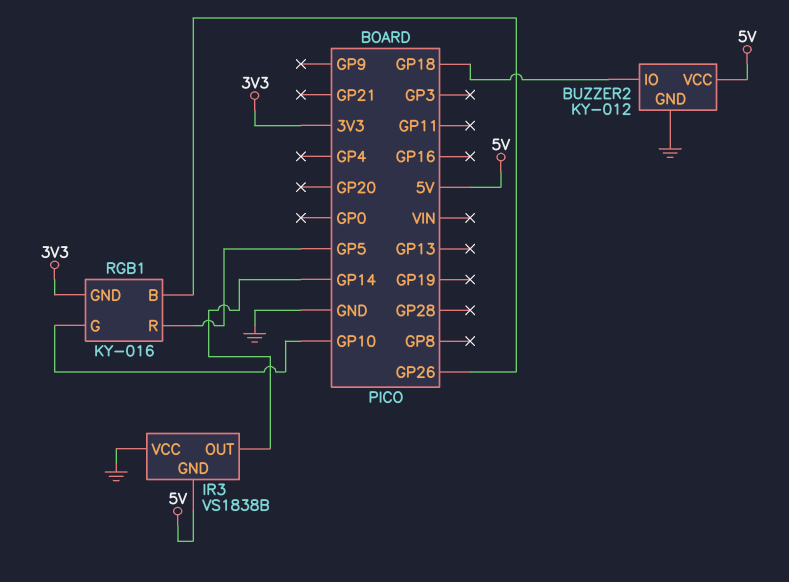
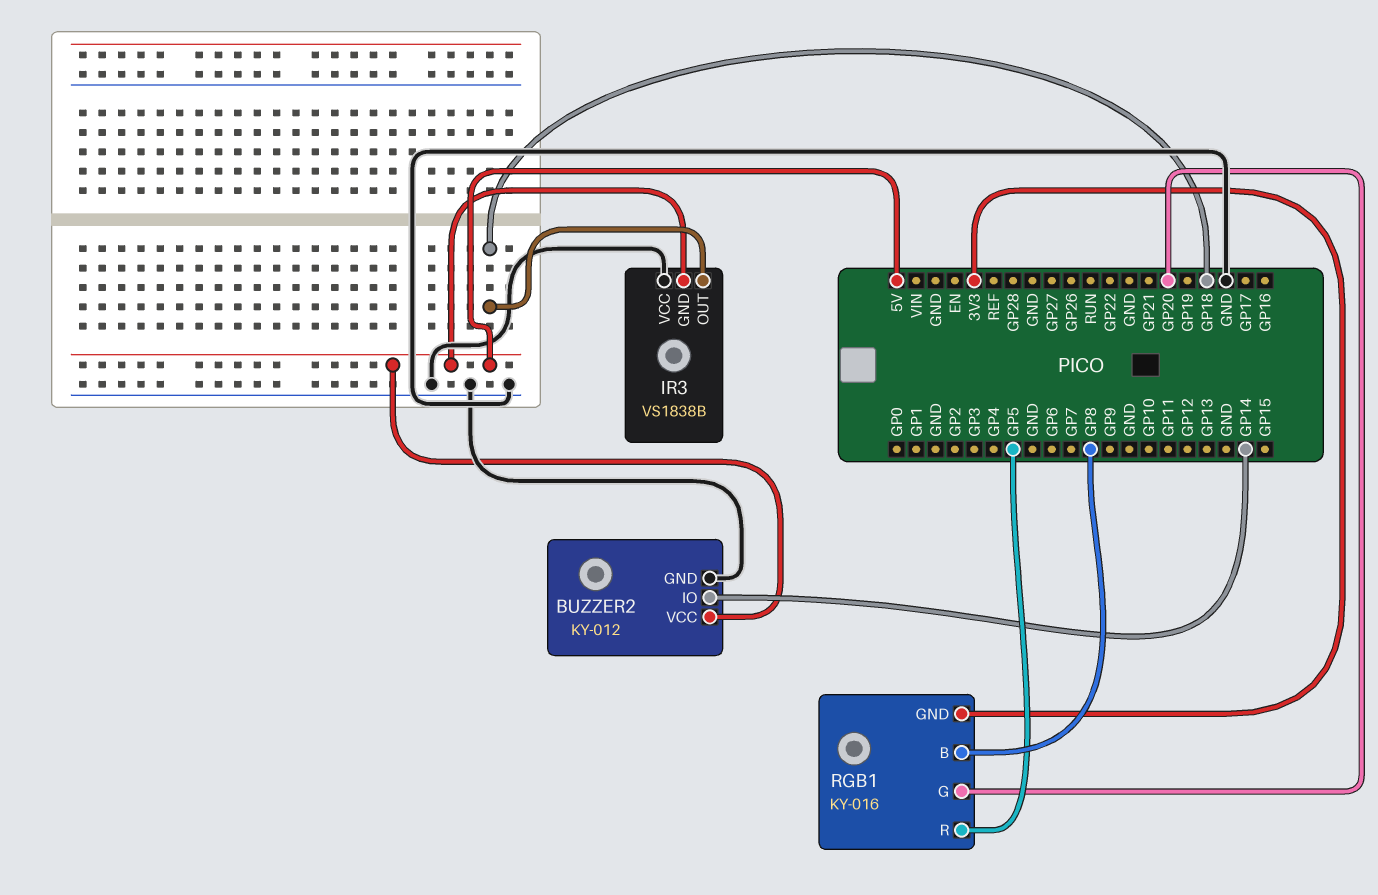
BUZZER2 pin IO: GP18 -> GP14
IR3 pin OUT: GP14 -> GP18
RGB1 pin B: GP26 -> GP8
RGB1 pin G: GP10 -> GP20

